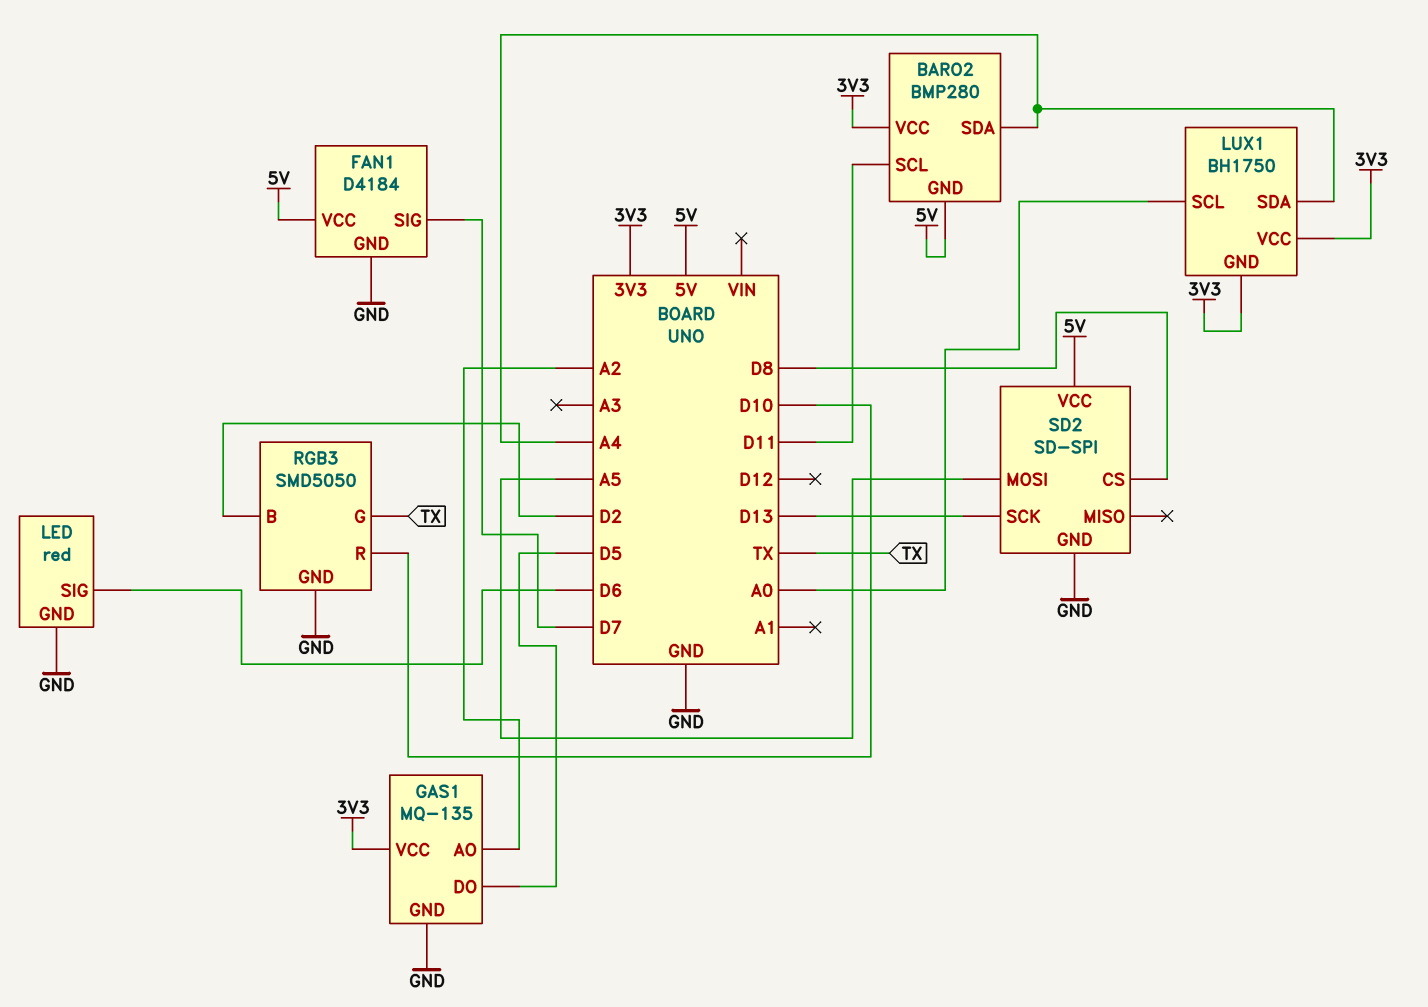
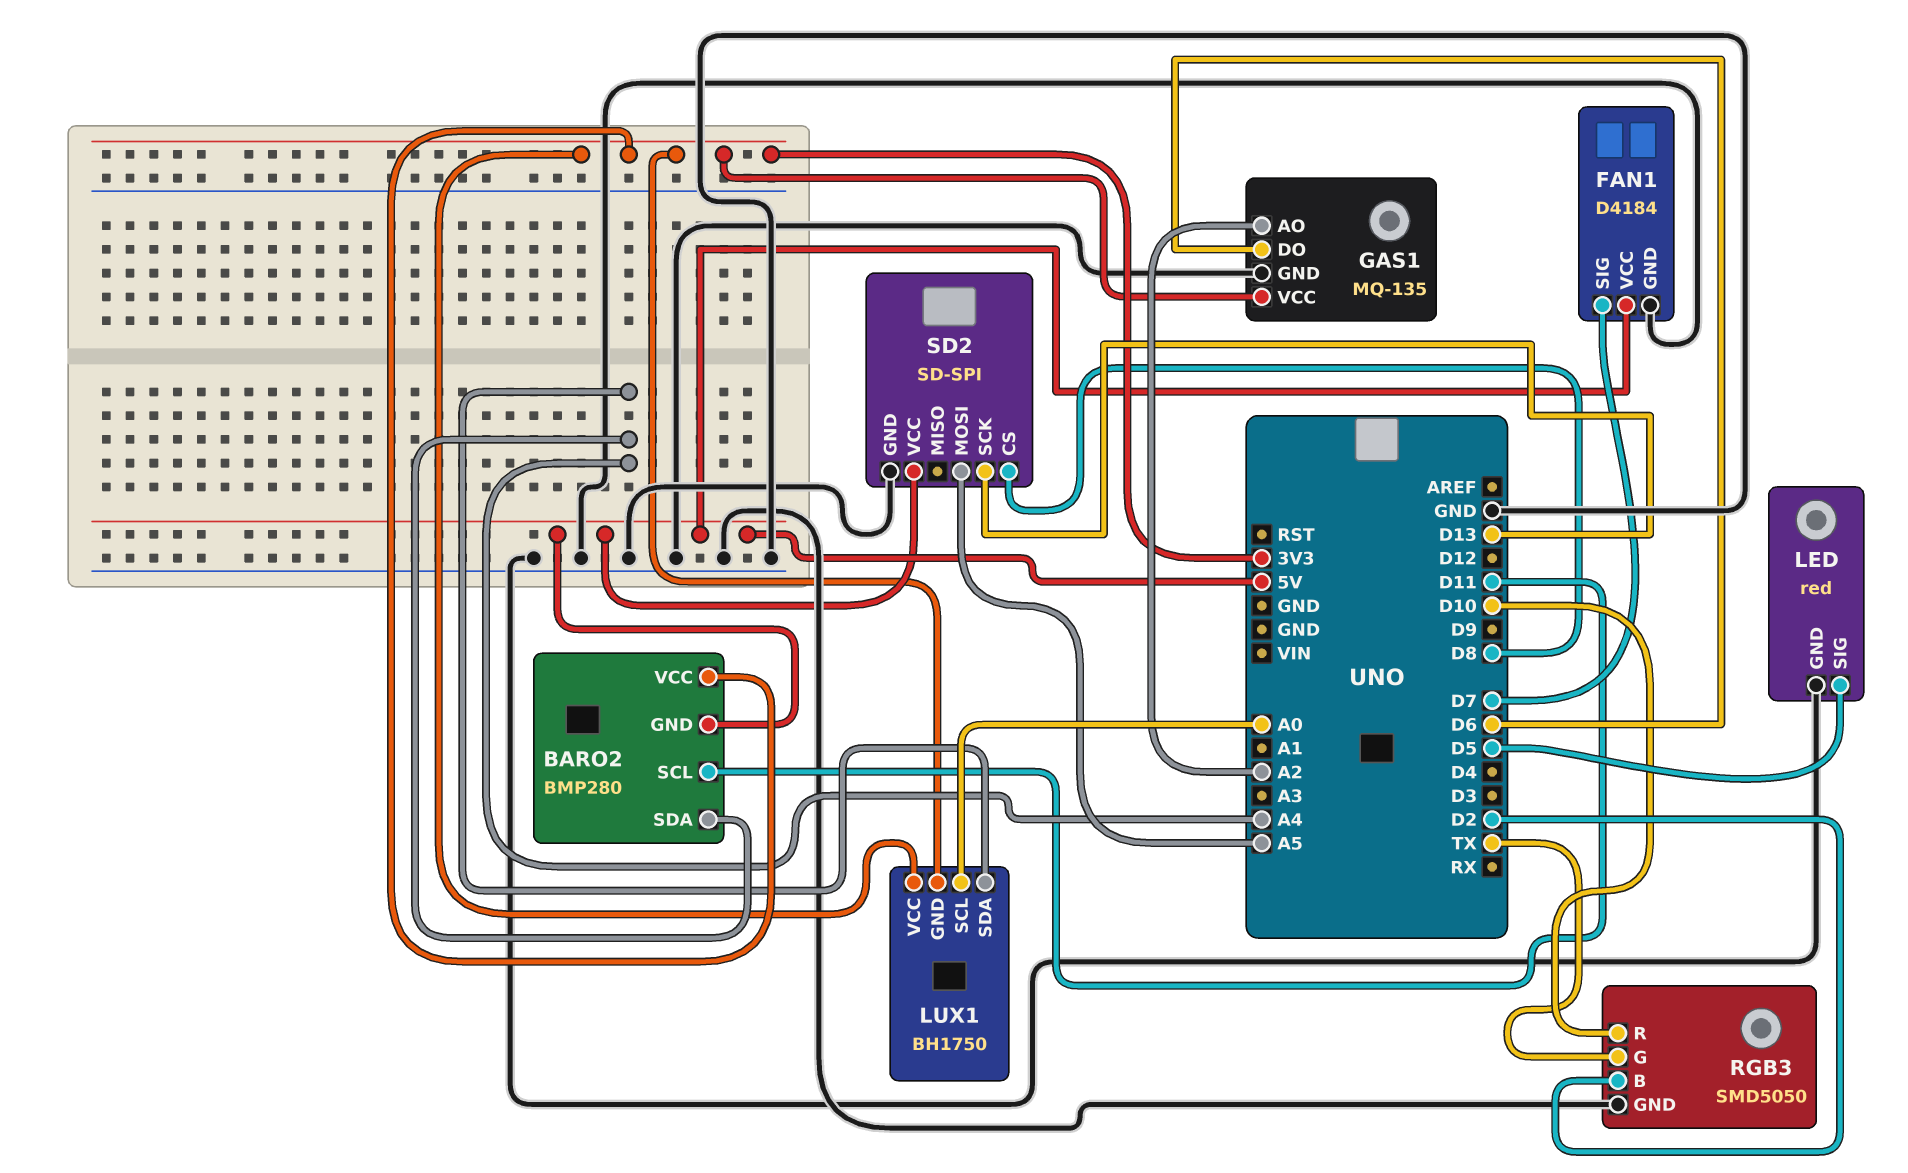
GAS1 pin DO: D5 -> D6
LED pin SIG: D6 -> D5

